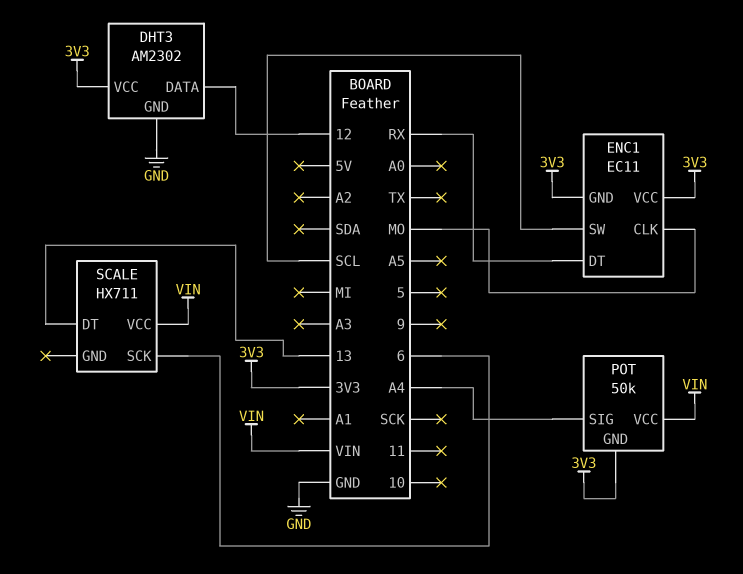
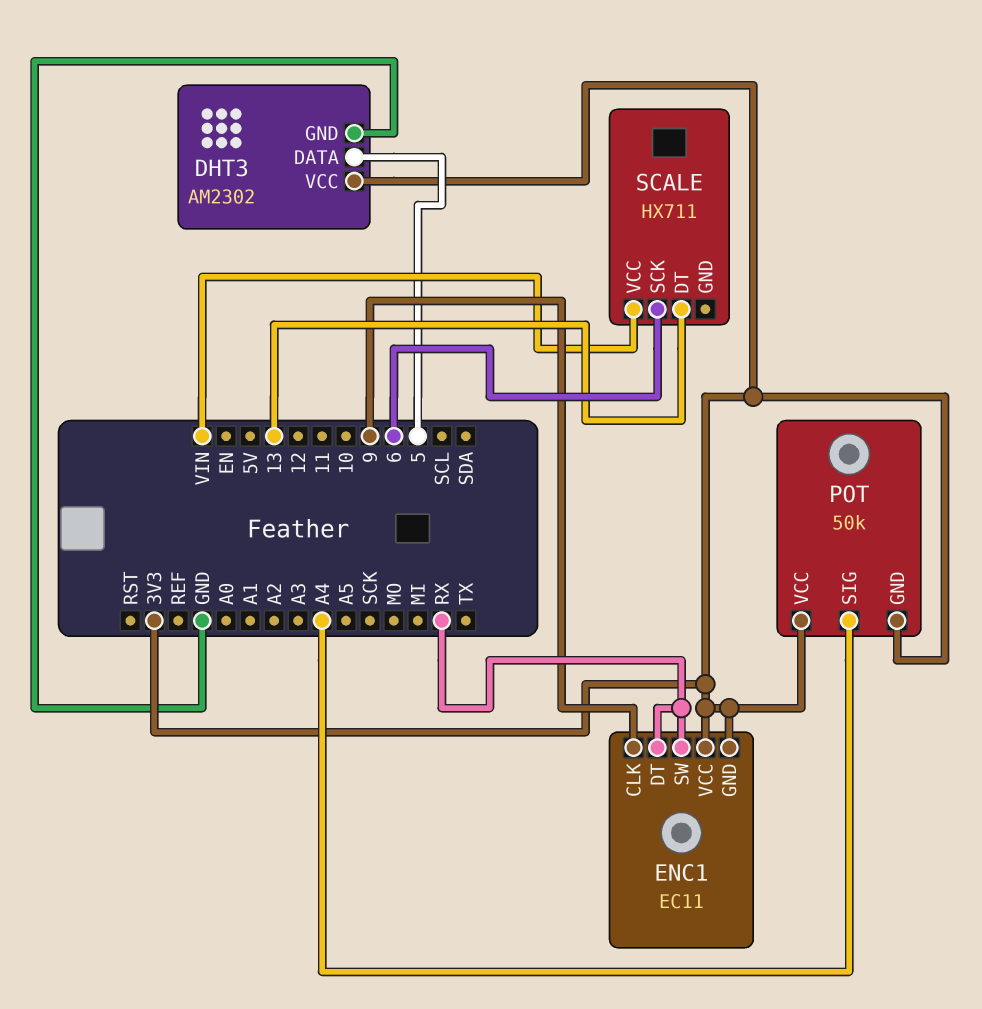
DHT3 pin DATA: 12 -> 5
ENC1 pin CLK: MO -> 9
ENC1 pin SW: SCL -> RX
POT pin VCC: VIN -> 3V3

